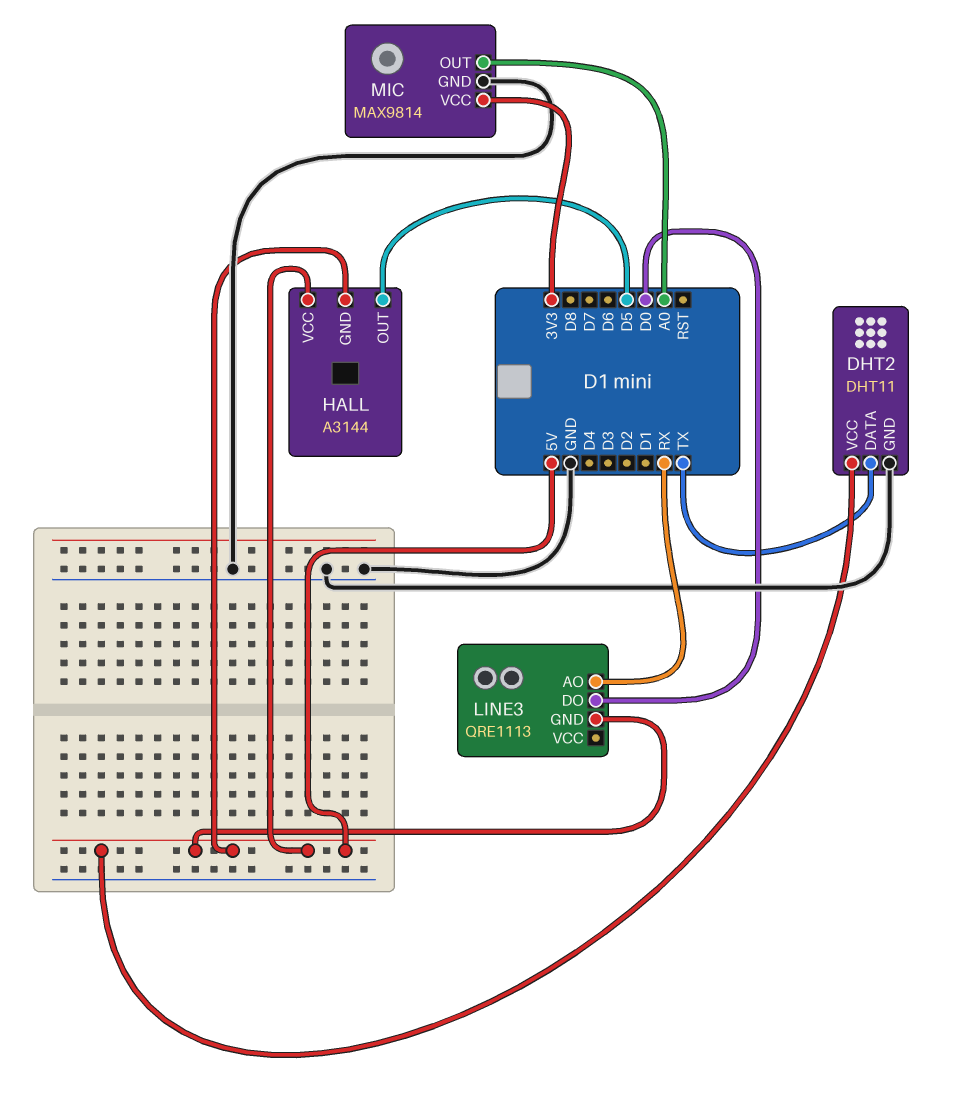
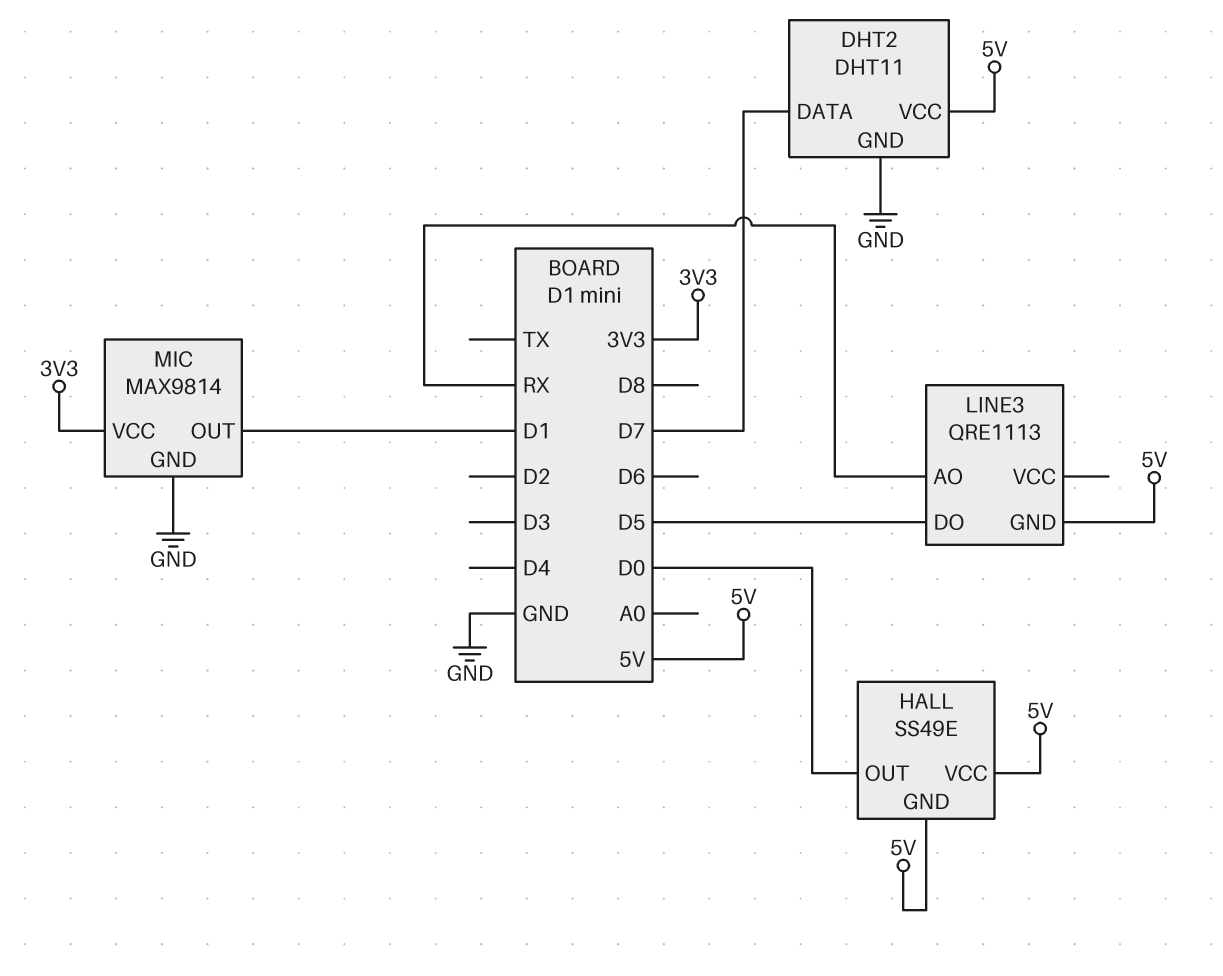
DHT2 pin DATA: TX -> D7
HALL: A3144 -> SS49E
HALL pin OUT: D5 -> D0
LINE3 pin DO: D0 -> D5
MIC pin OUT: A0 -> D1

